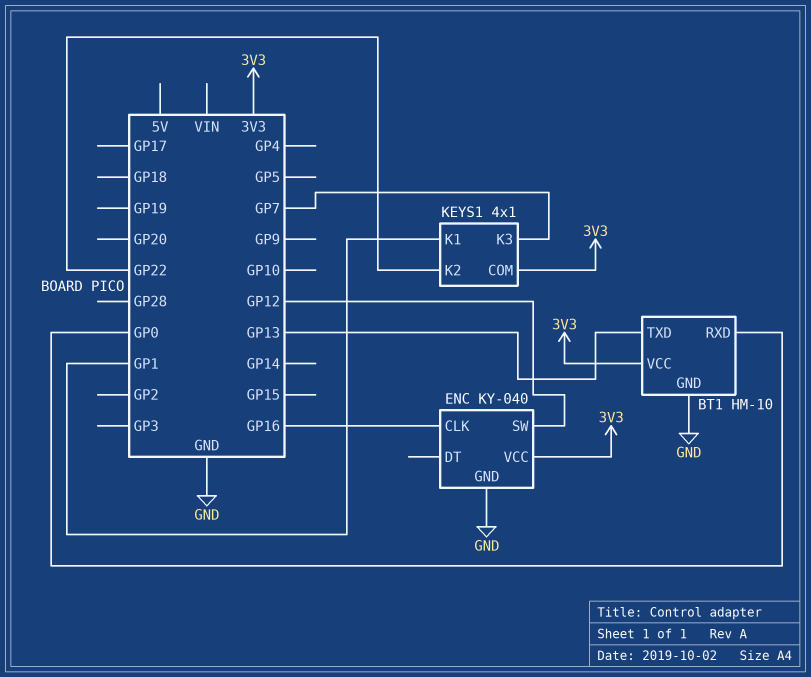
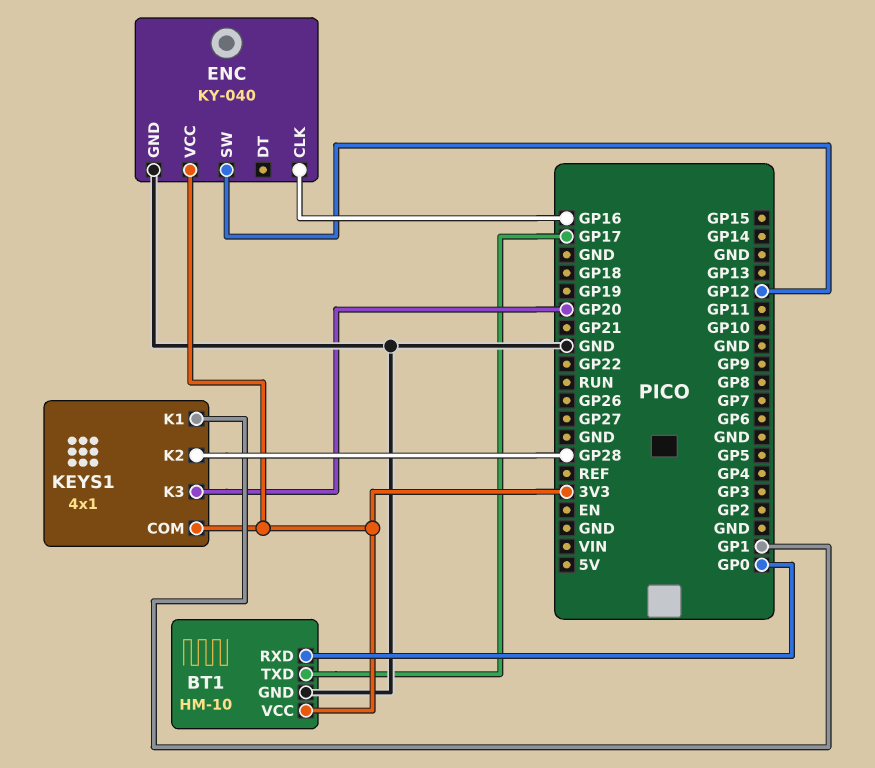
BT1 pin TXD: GP13 -> GP17
KEYS1 pin K2: GP22 -> GP28
KEYS1 pin K3: GP7 -> GP20

